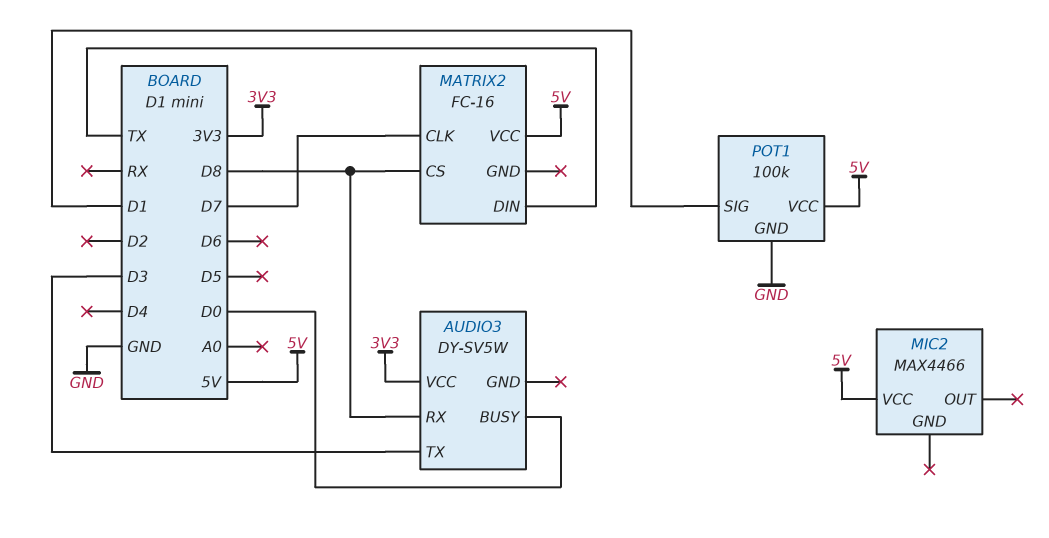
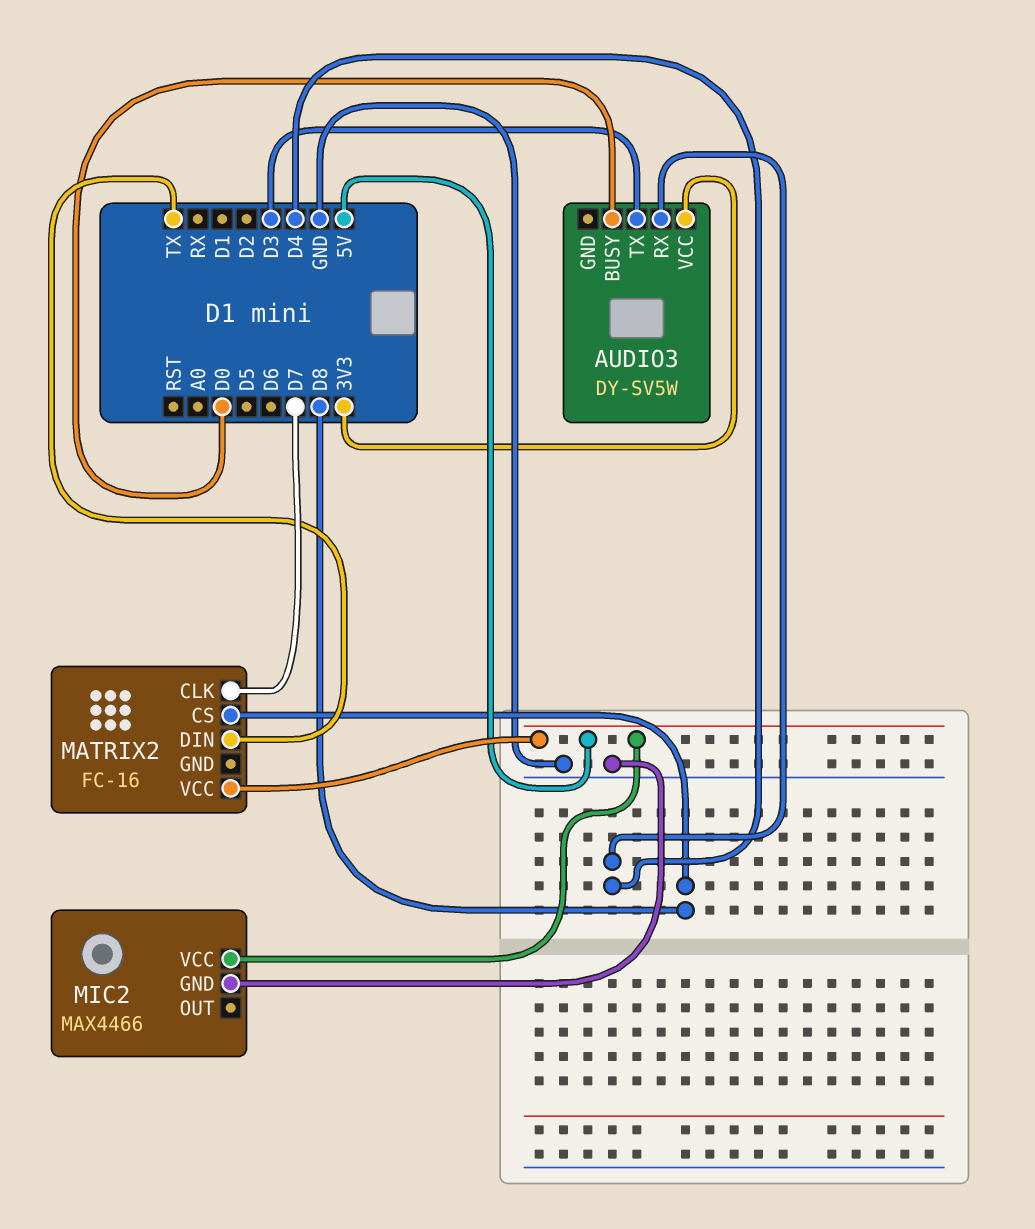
AUDIO3 pin RX: D8 -> D4
MIC2 pin GND: none -> GND
POT1: 100k -> none
POT1 pin GND: GND -> none
POT1 pin SIG: D1 -> none
POT1 pin VCC: 5V -> none

